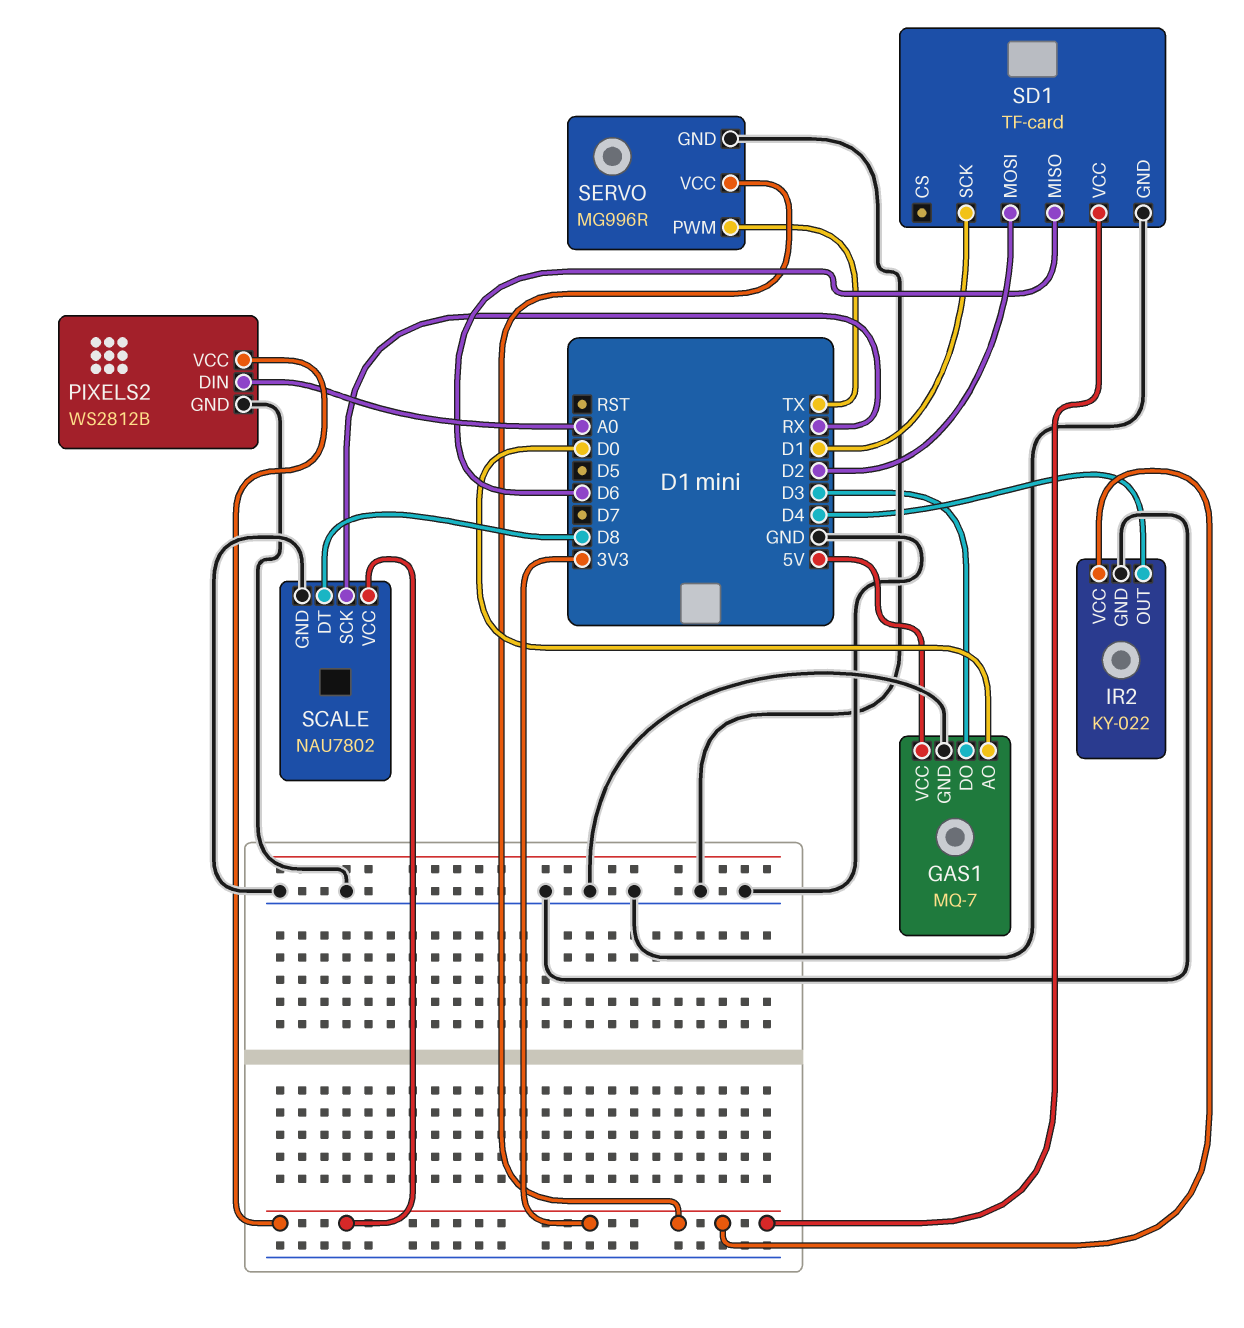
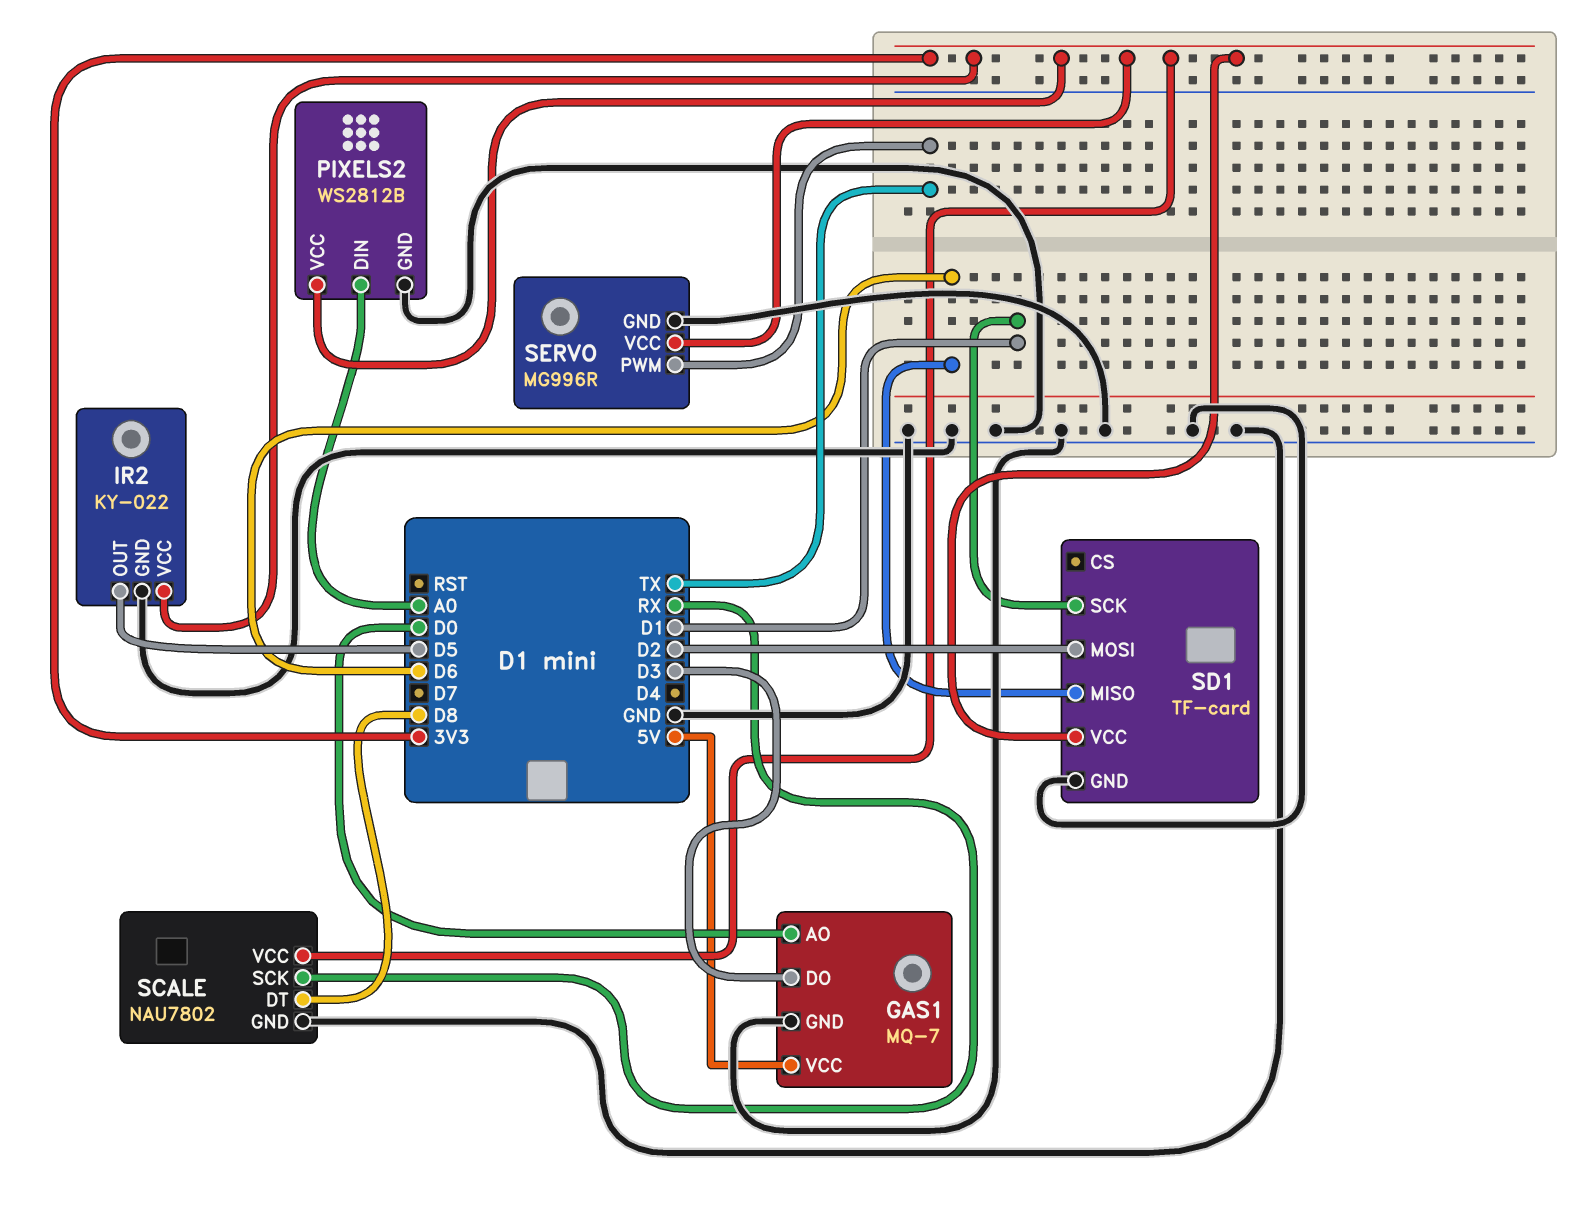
IR2 pin OUT: D4 -> D5

